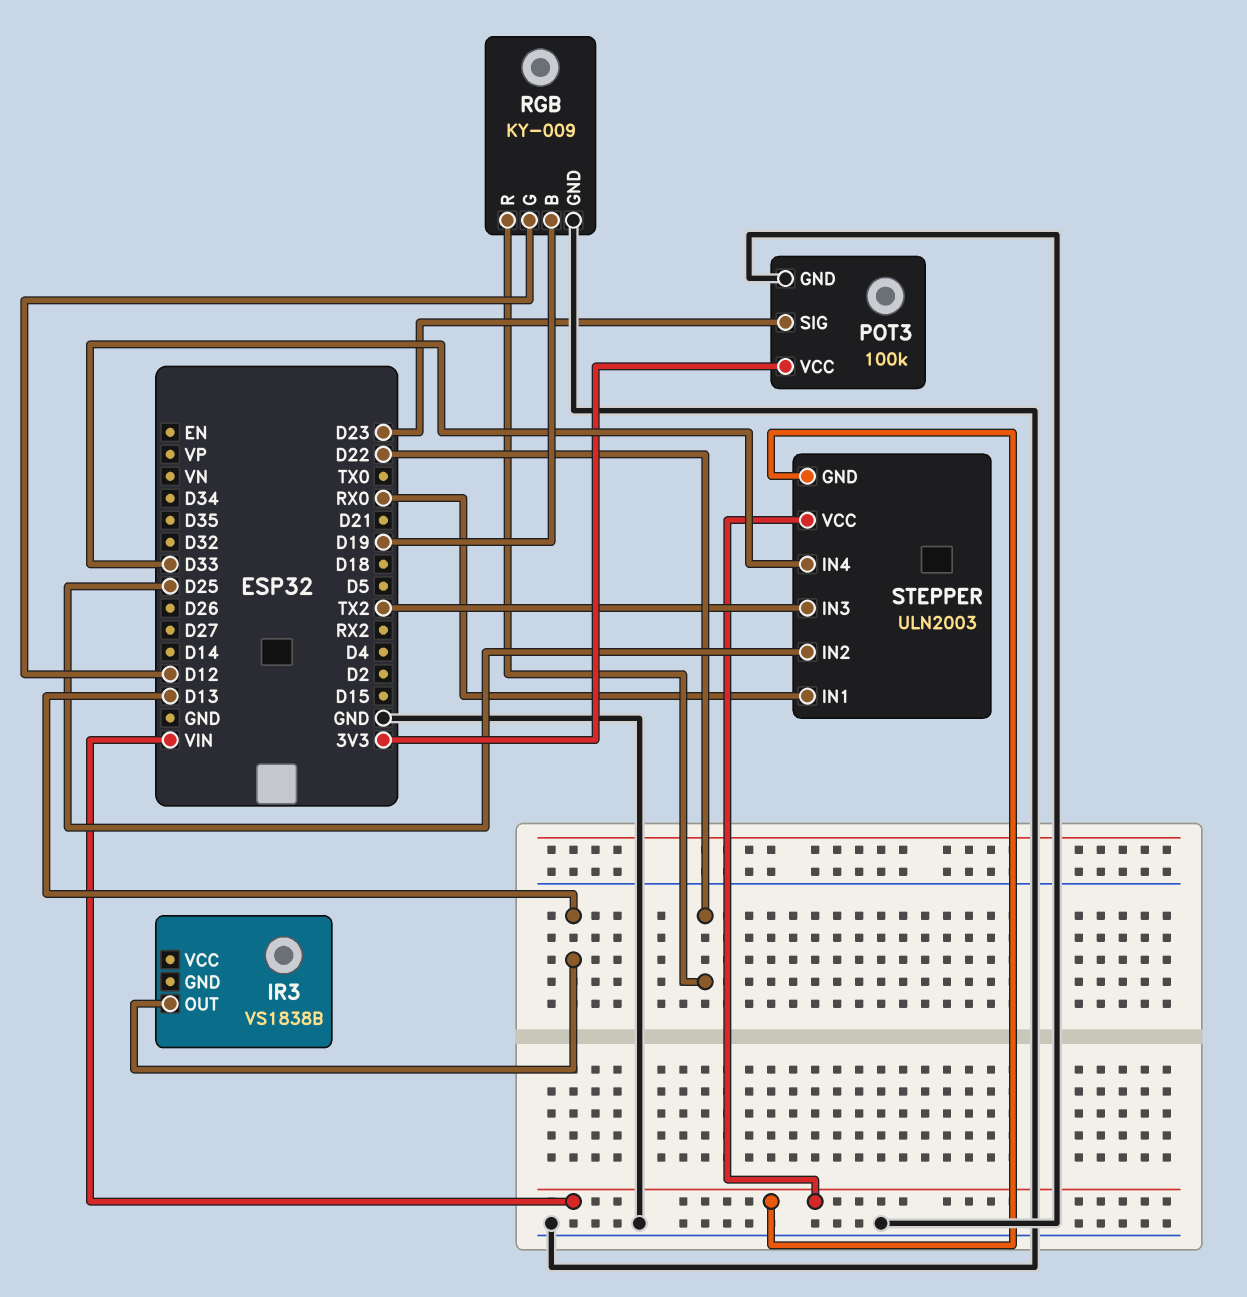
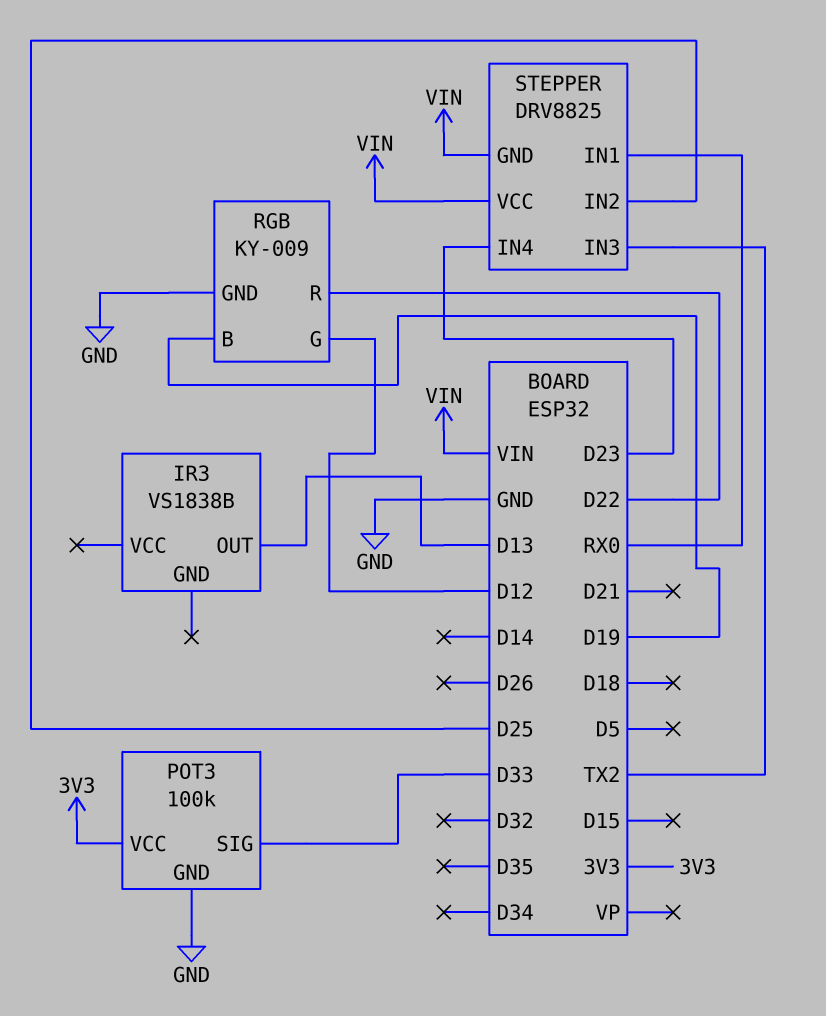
POT3 pin SIG: D23 -> D33
STEPPER: ULN2003 -> DRV8825
STEPPER pin IN4: D33 -> D23

